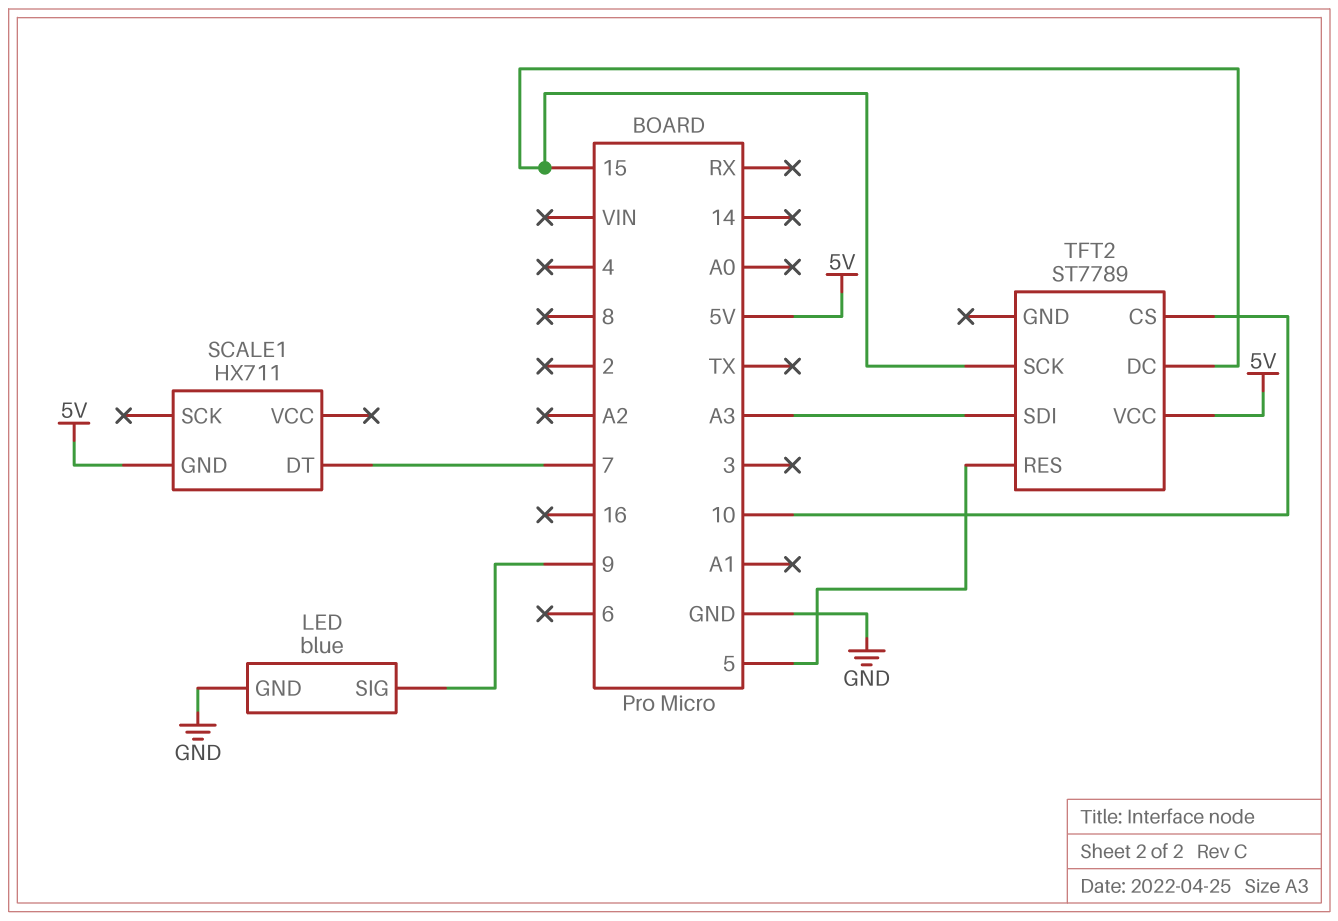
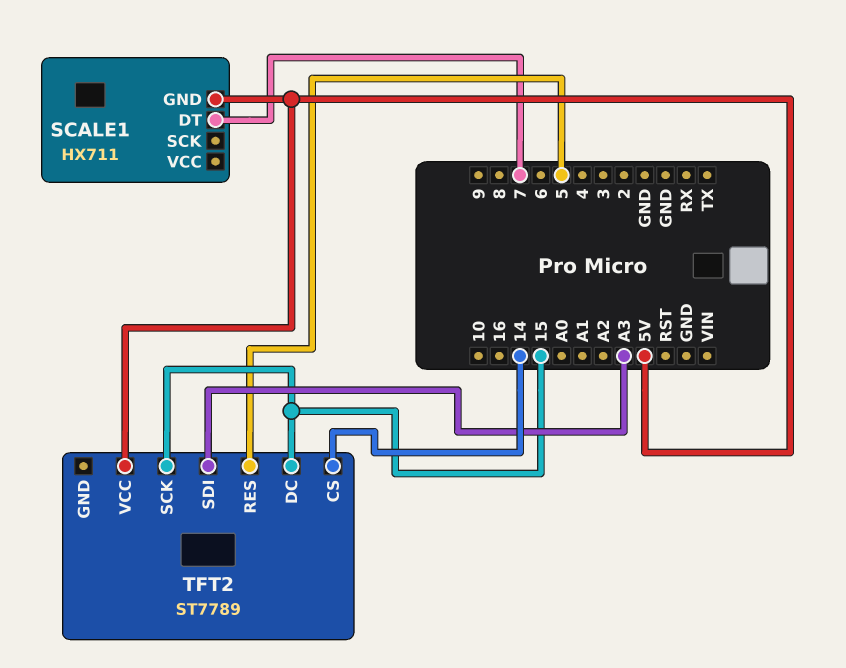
LED: blue -> none
LED pin GND: GND -> none
LED pin SIG: 9 -> none
TFT2 pin CS: 10 -> 14

